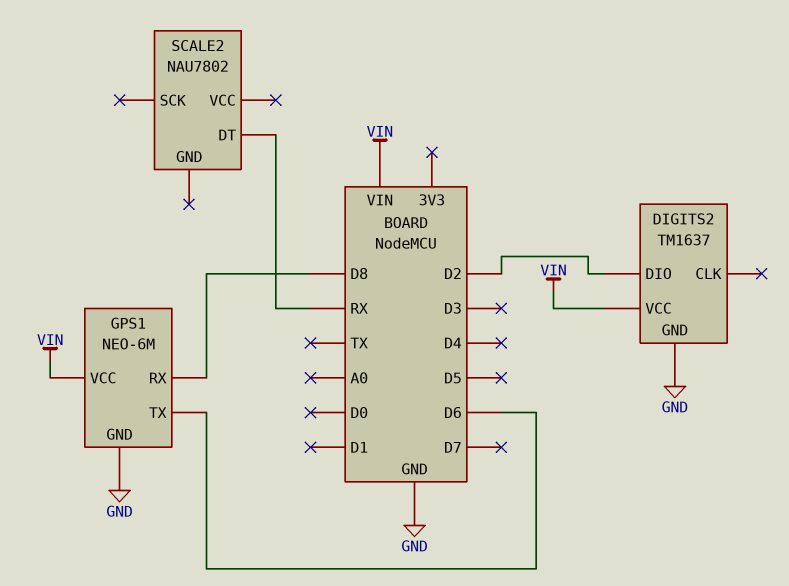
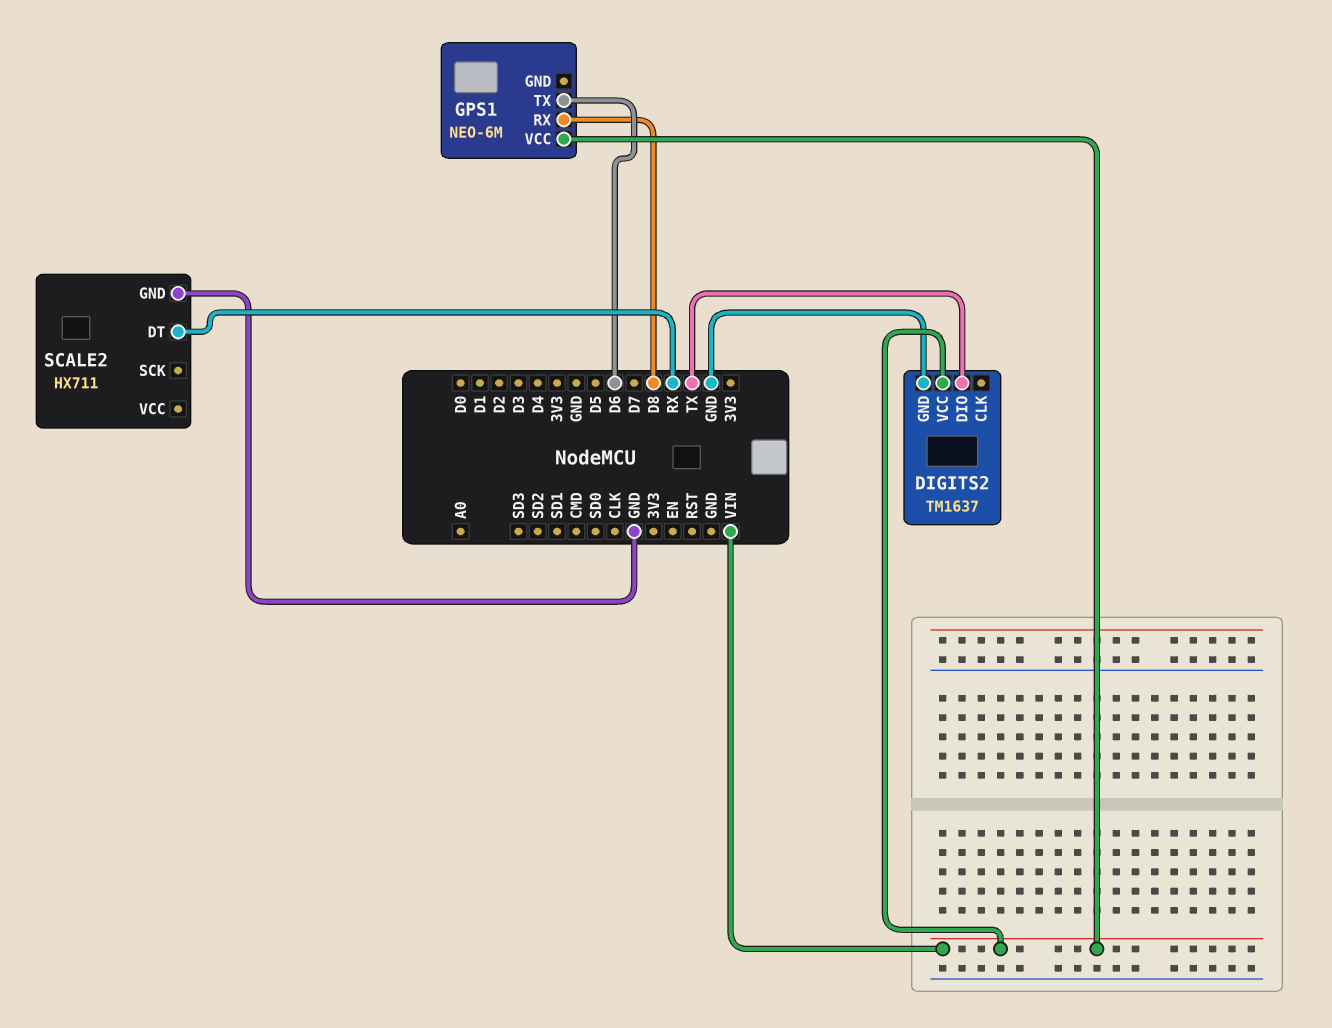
DIGITS2 pin DIO: D2 -> TX
GPS1 pin GND: GND -> none
SCALE2: NAU7802 -> HX711
SCALE2 pin GND: none -> GND

